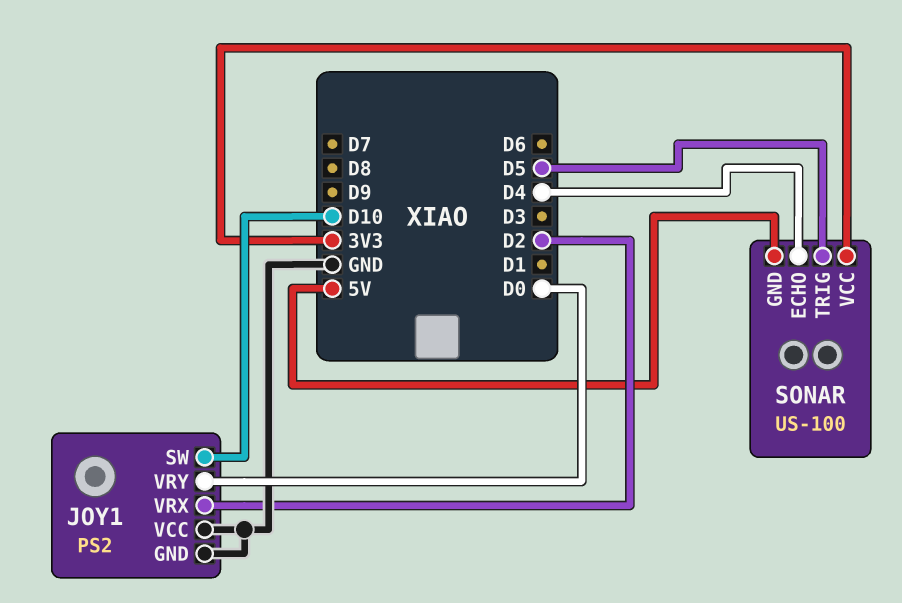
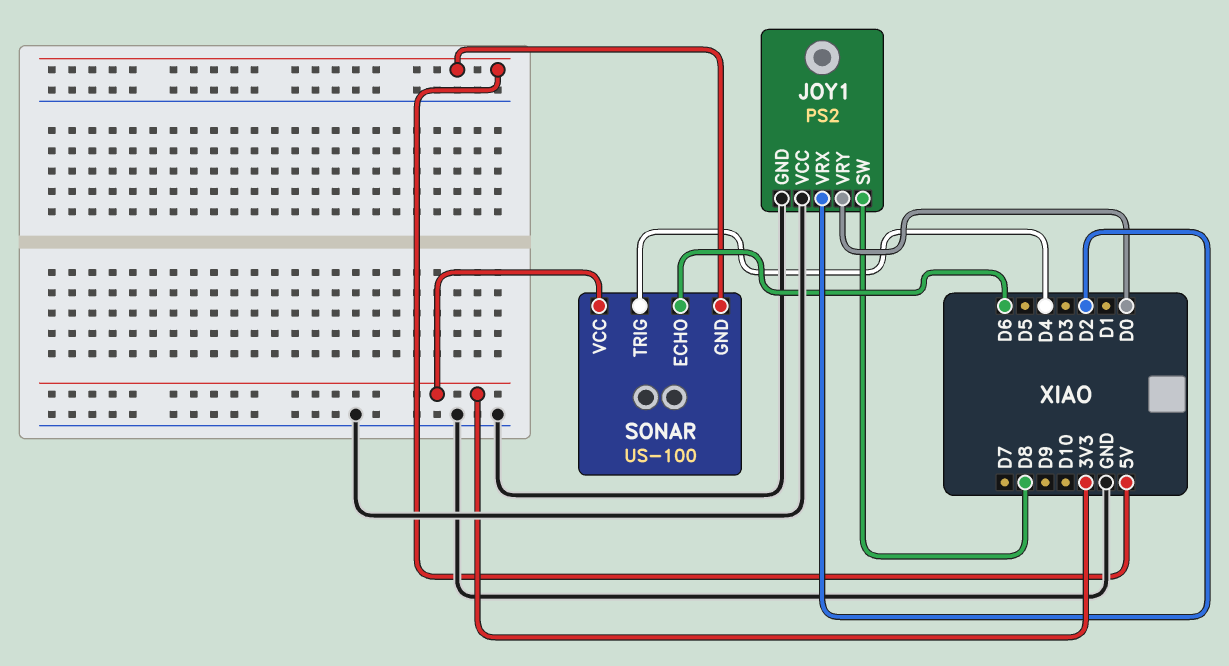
JOY1 pin SW: D10 -> D8
SONAR pin ECHO: D4 -> D6
SONAR pin TRIG: D5 -> D4

